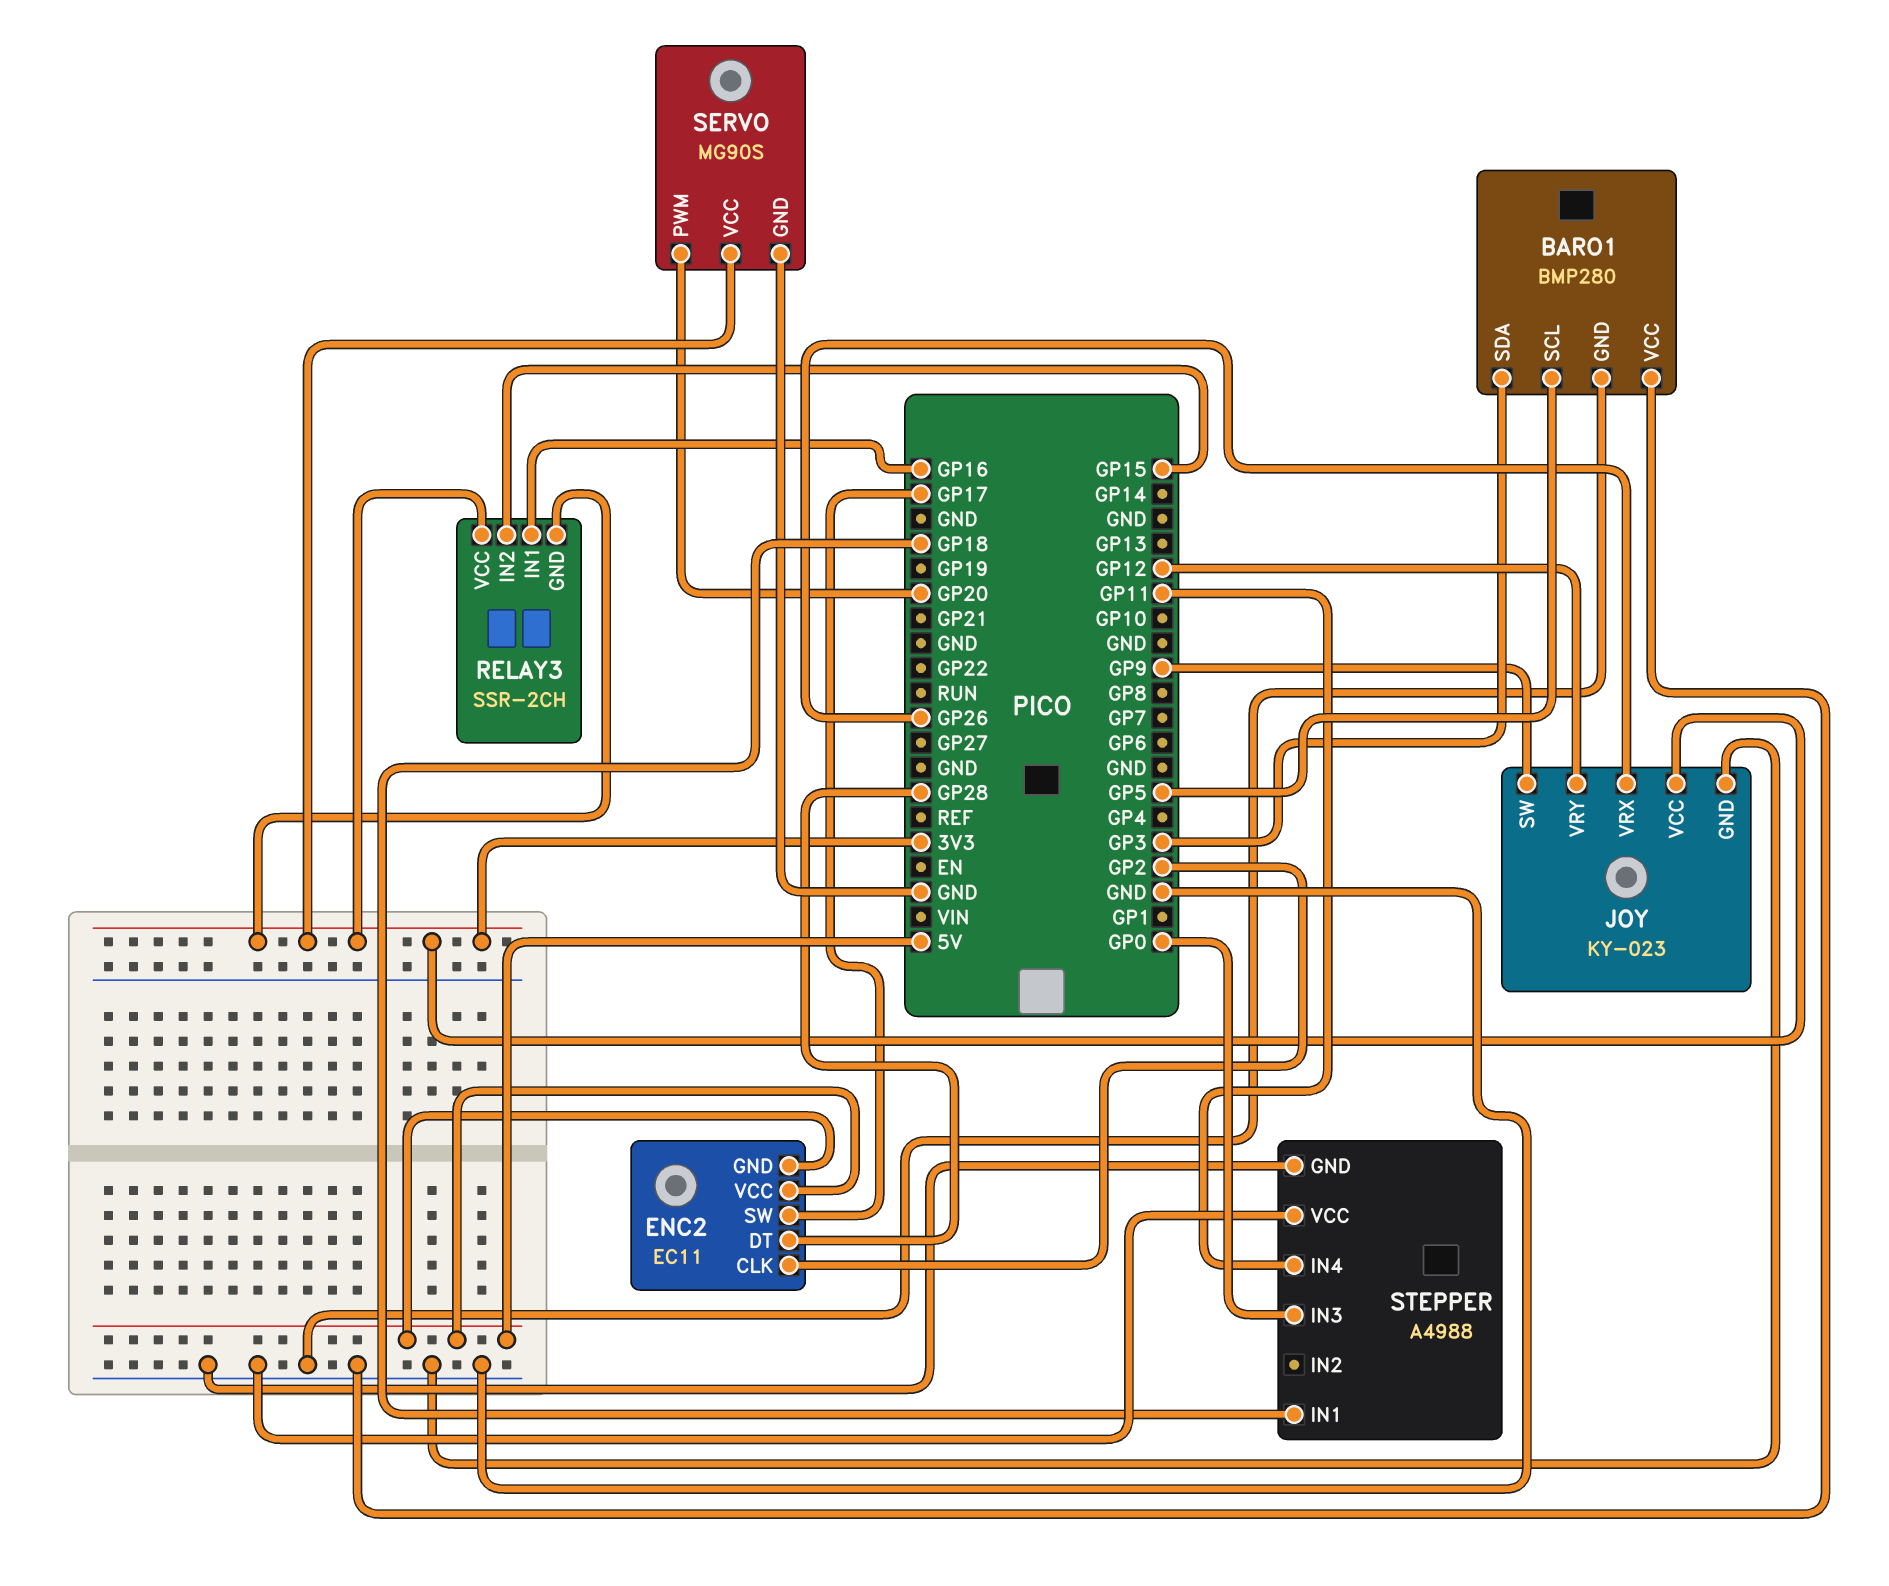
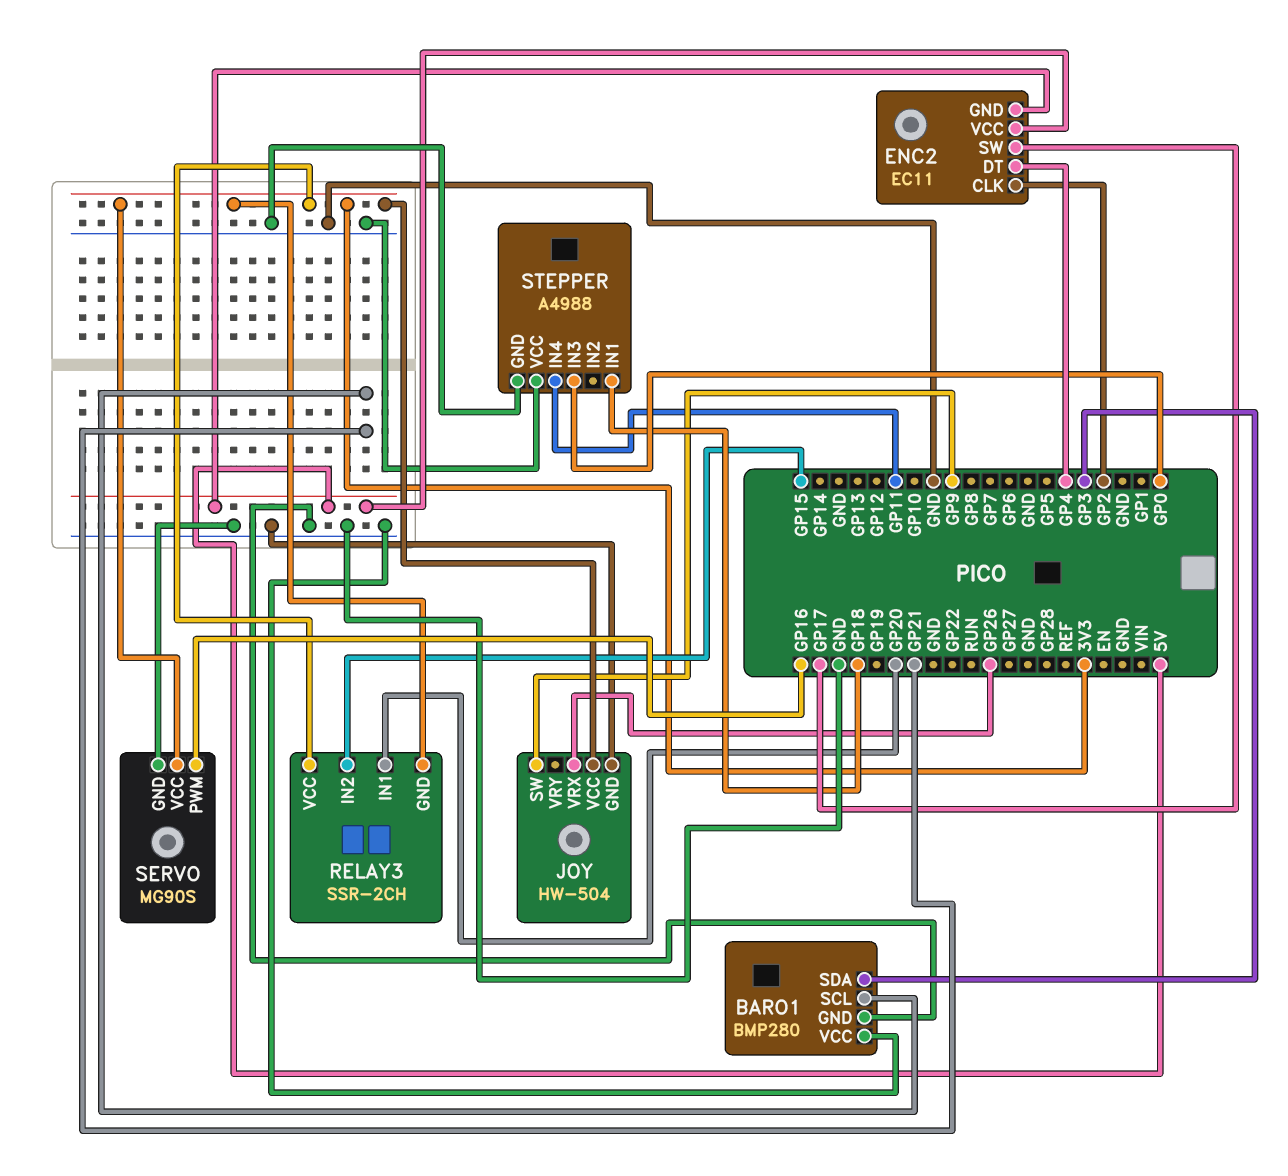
BARO1 pin SCL: GP5 -> GP21
ENC2 pin DT: GP28 -> GP4
JOY: KY-023 -> HW-504
JOY pin VRY: GP12 -> none
RELAY3 pin IN1: GP16 -> GP20
SERVO pin PWM: GP20 -> GP16

